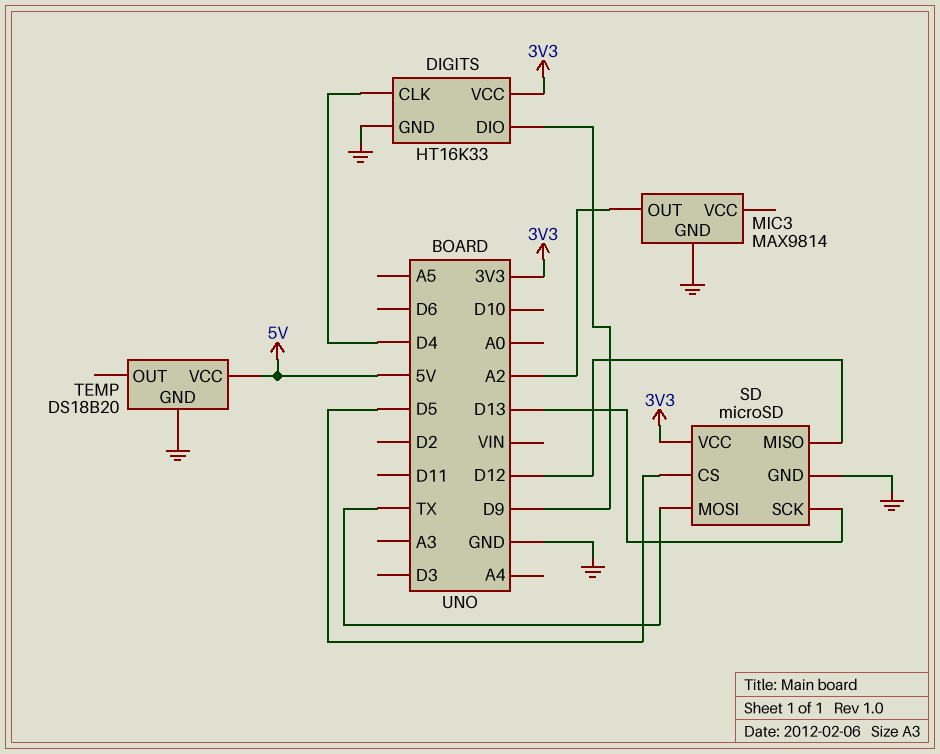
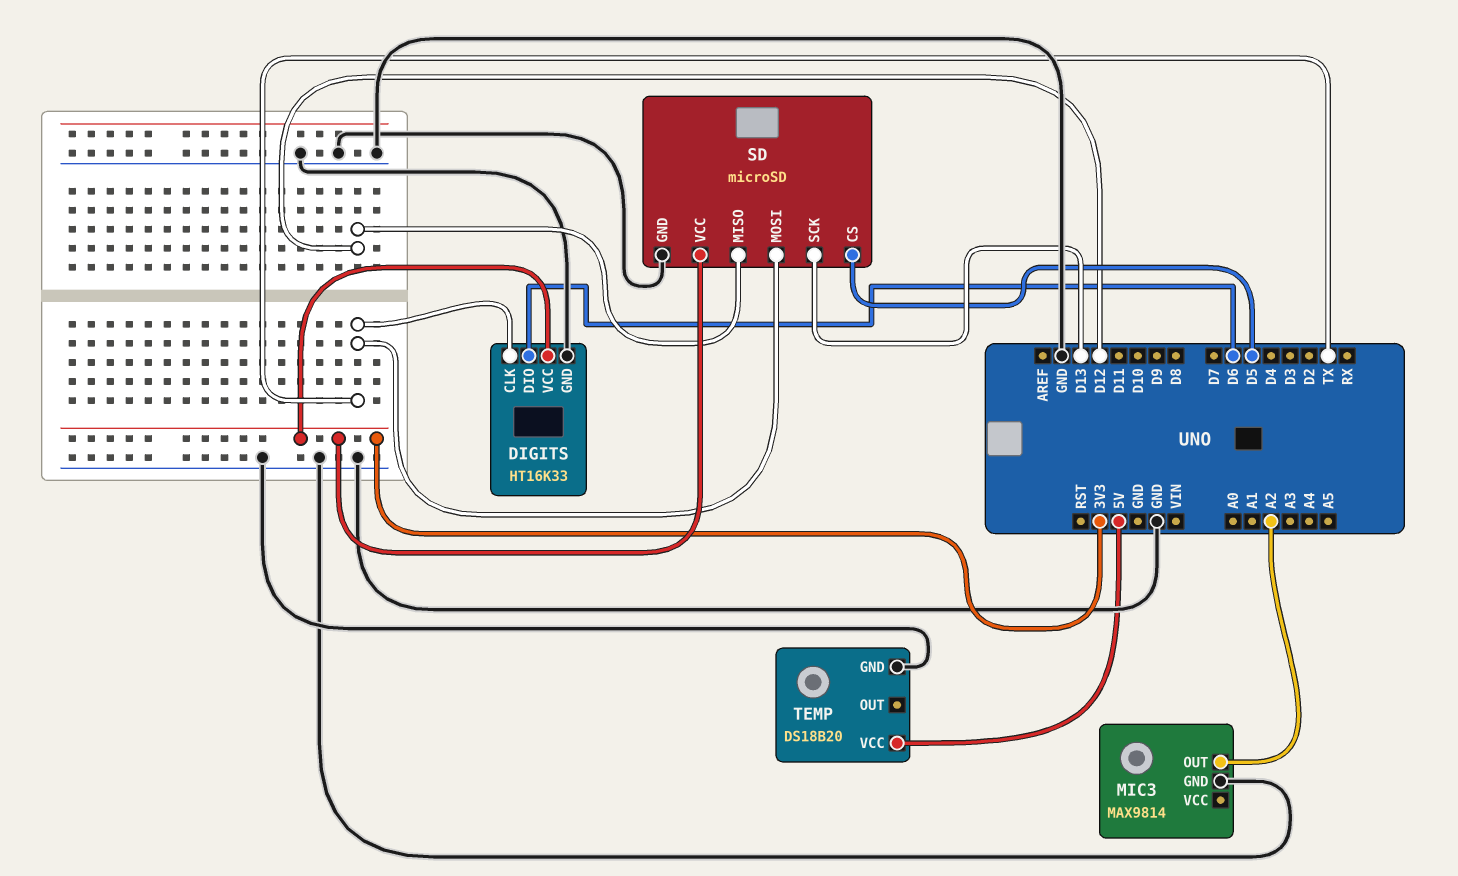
DIGITS pin CLK: D4 -> TX
DIGITS pin DIO: D9 -> D6

